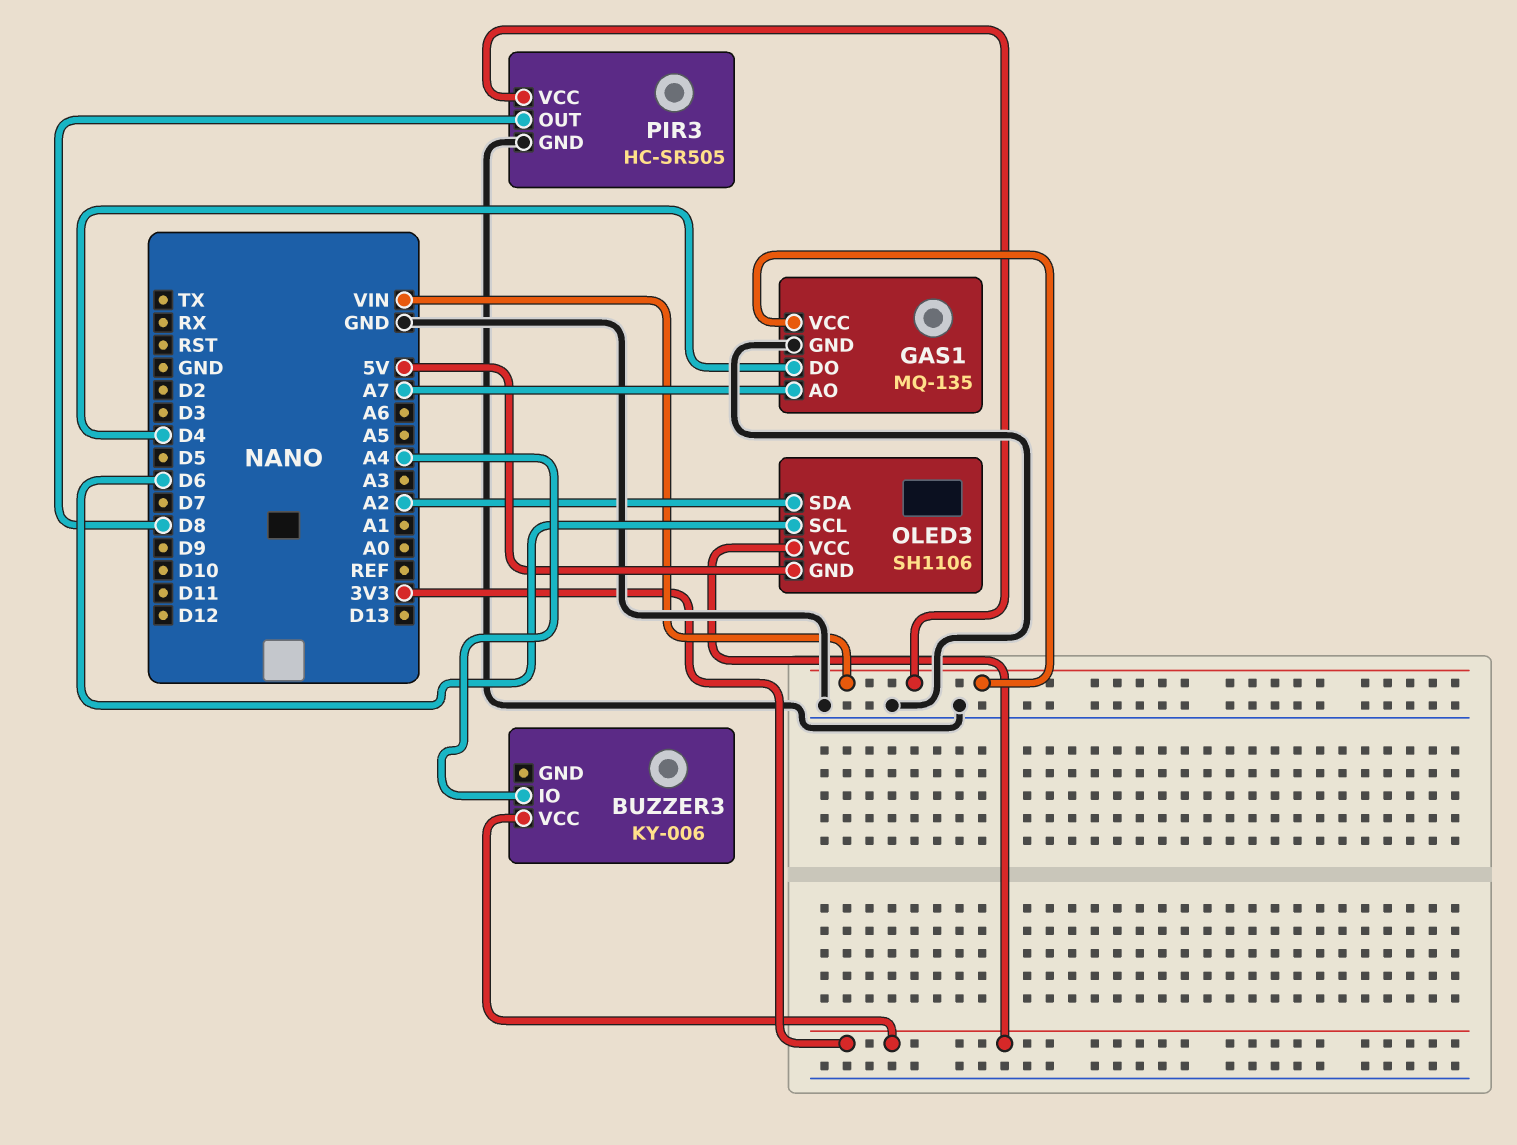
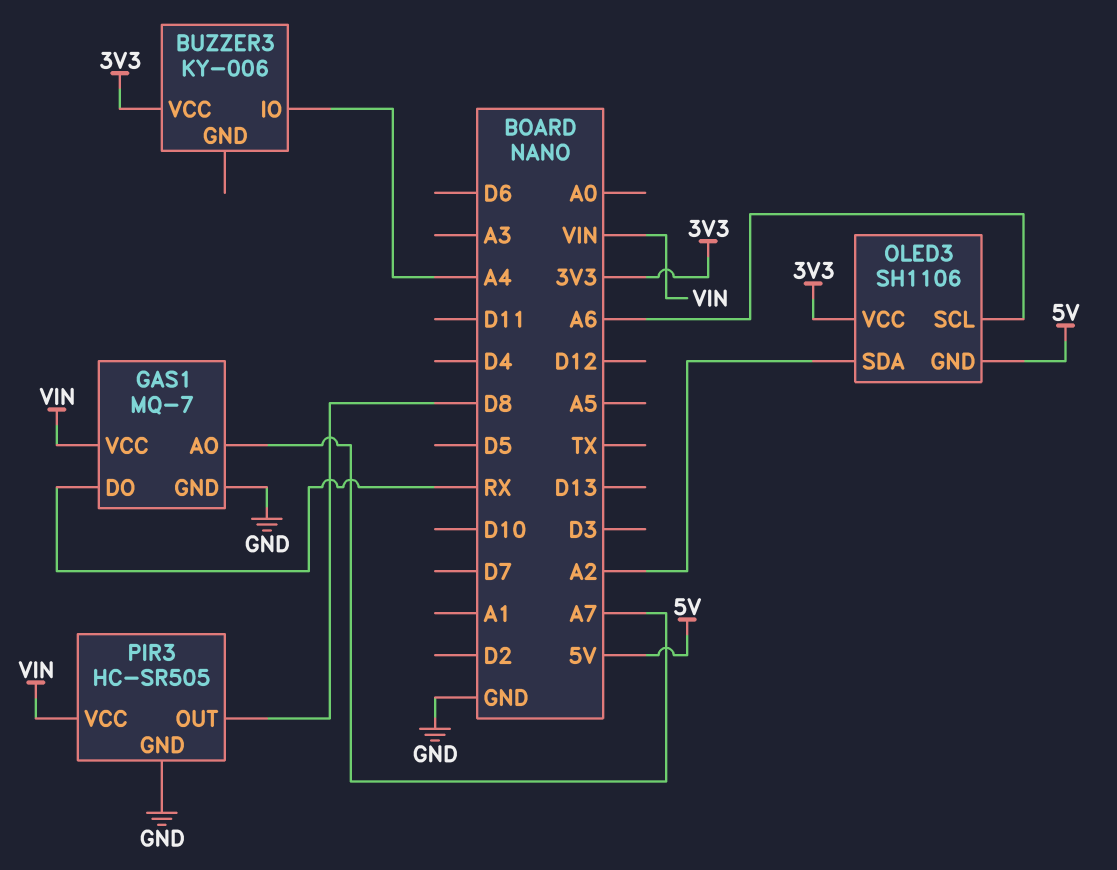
GAS1: MQ-135 -> MQ-7
GAS1 pin DO: D4 -> RX
OLED3 pin SCL: D6 -> A6

